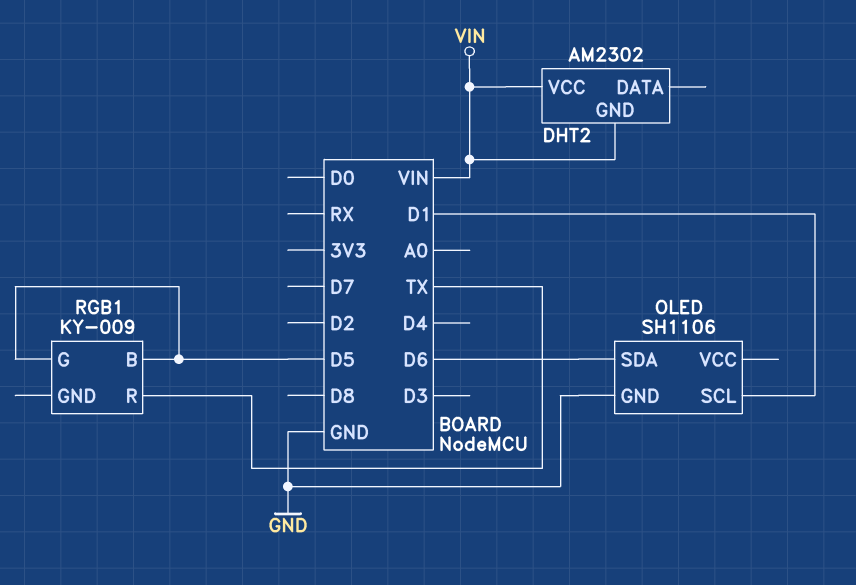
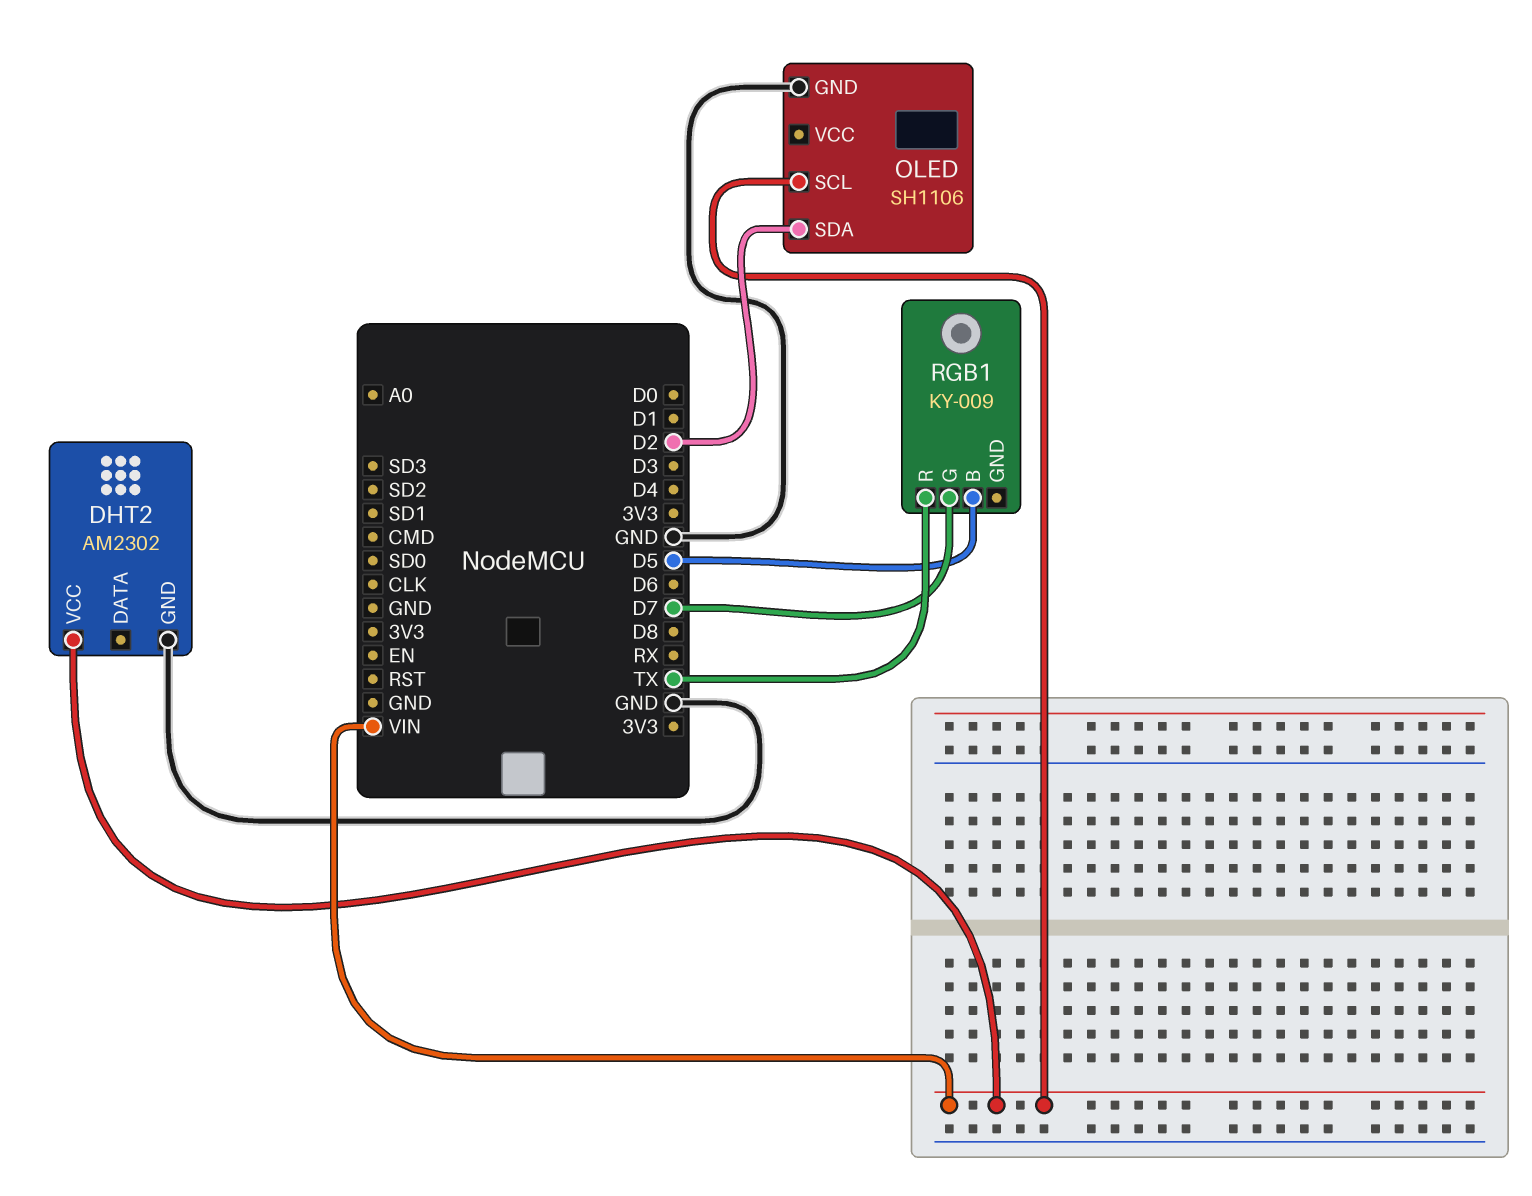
DHT2 pin GND: VIN -> GND
OLED pin SCL: D1 -> VIN
OLED pin SDA: D6 -> D2
RGB1 pin G: D5 -> D7

